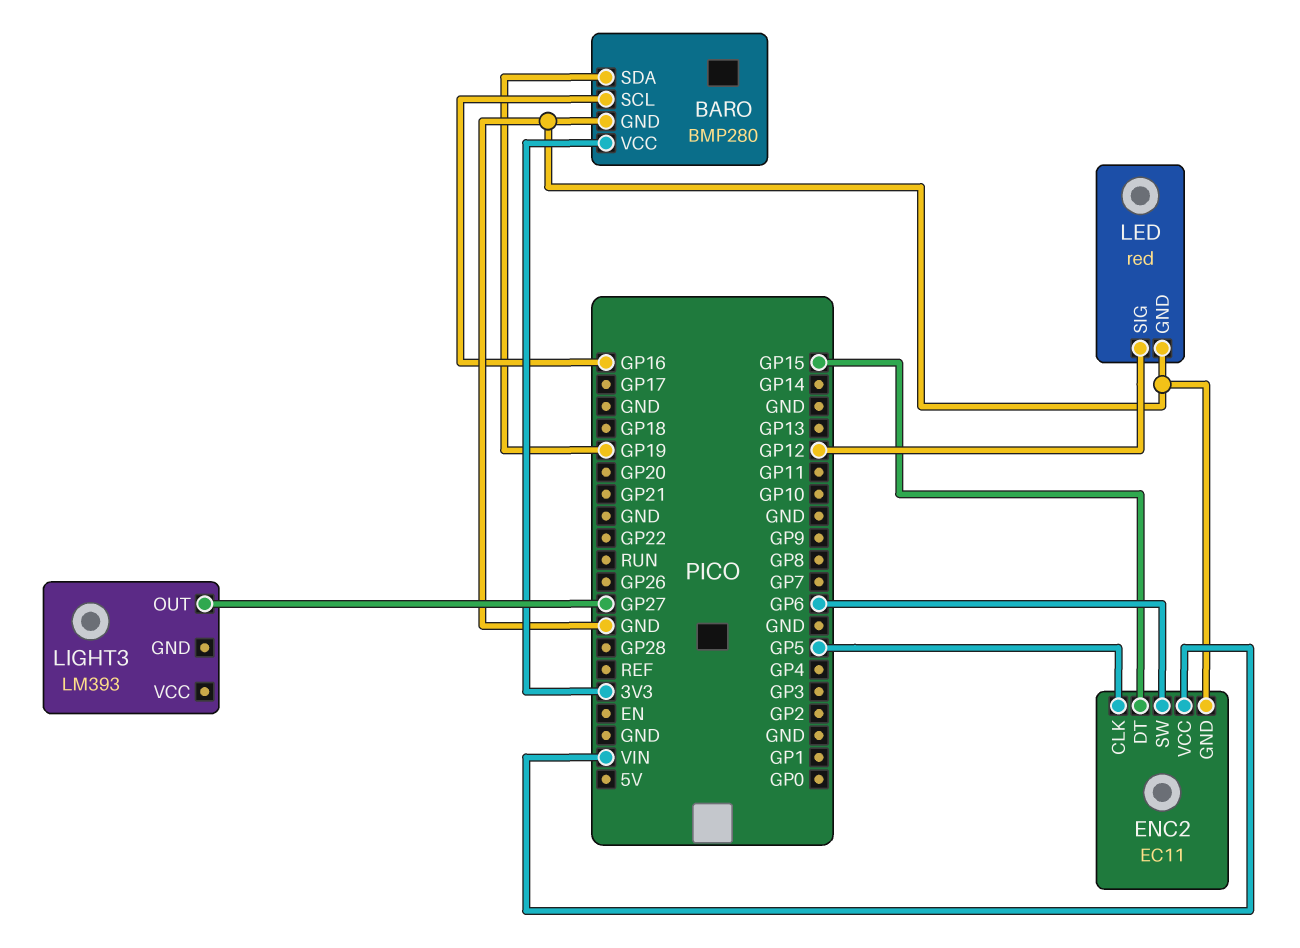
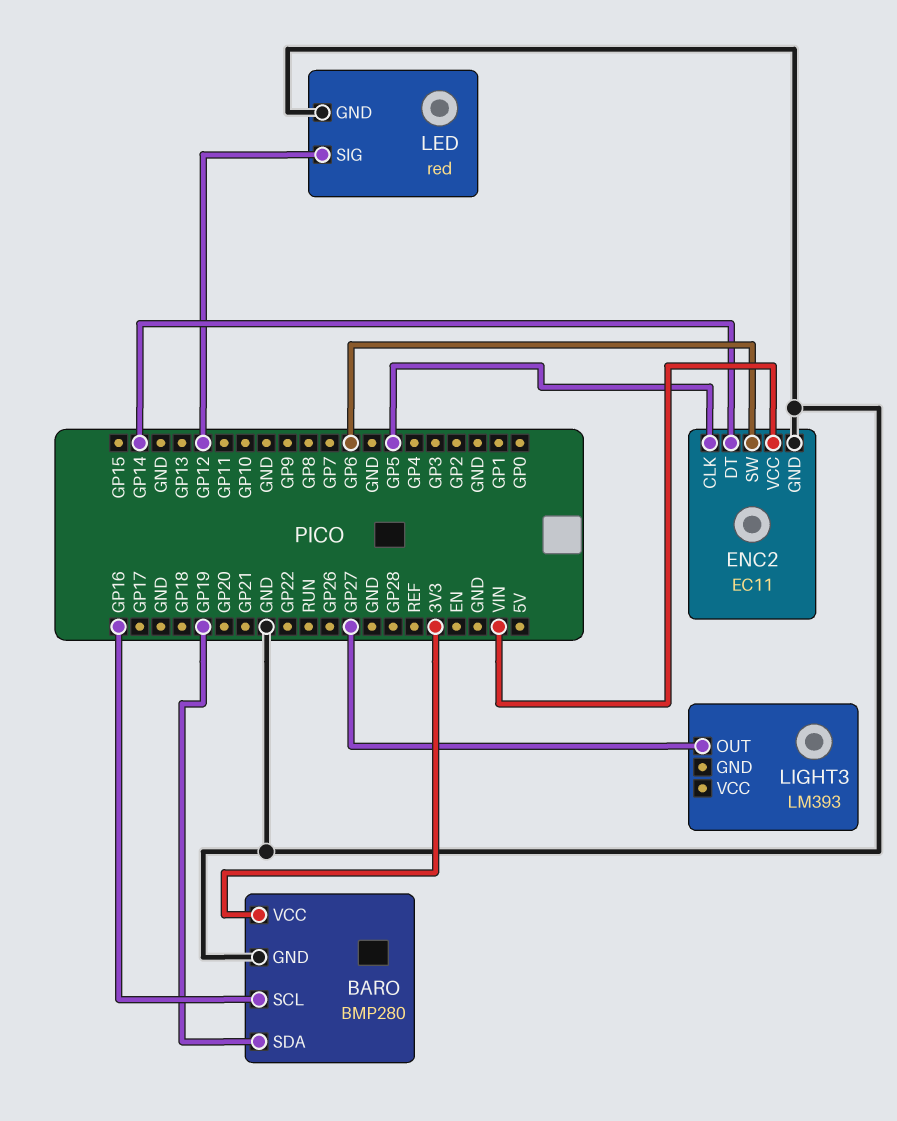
ENC2 pin DT: GP15 -> GP14

